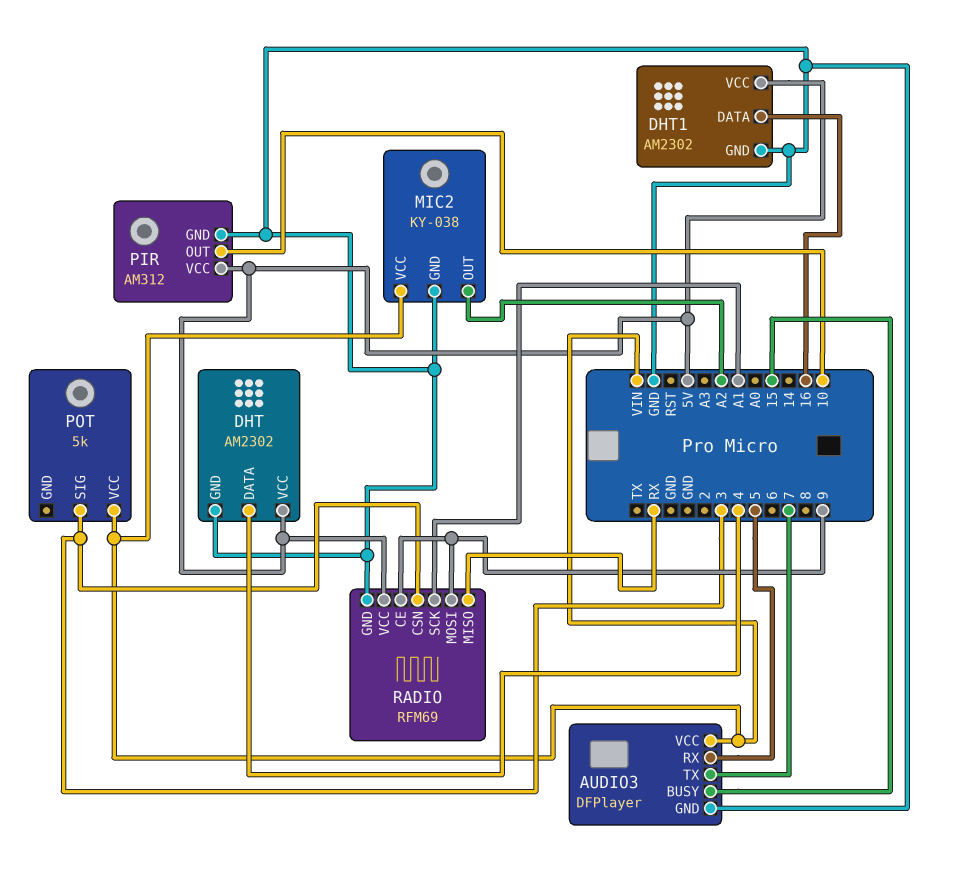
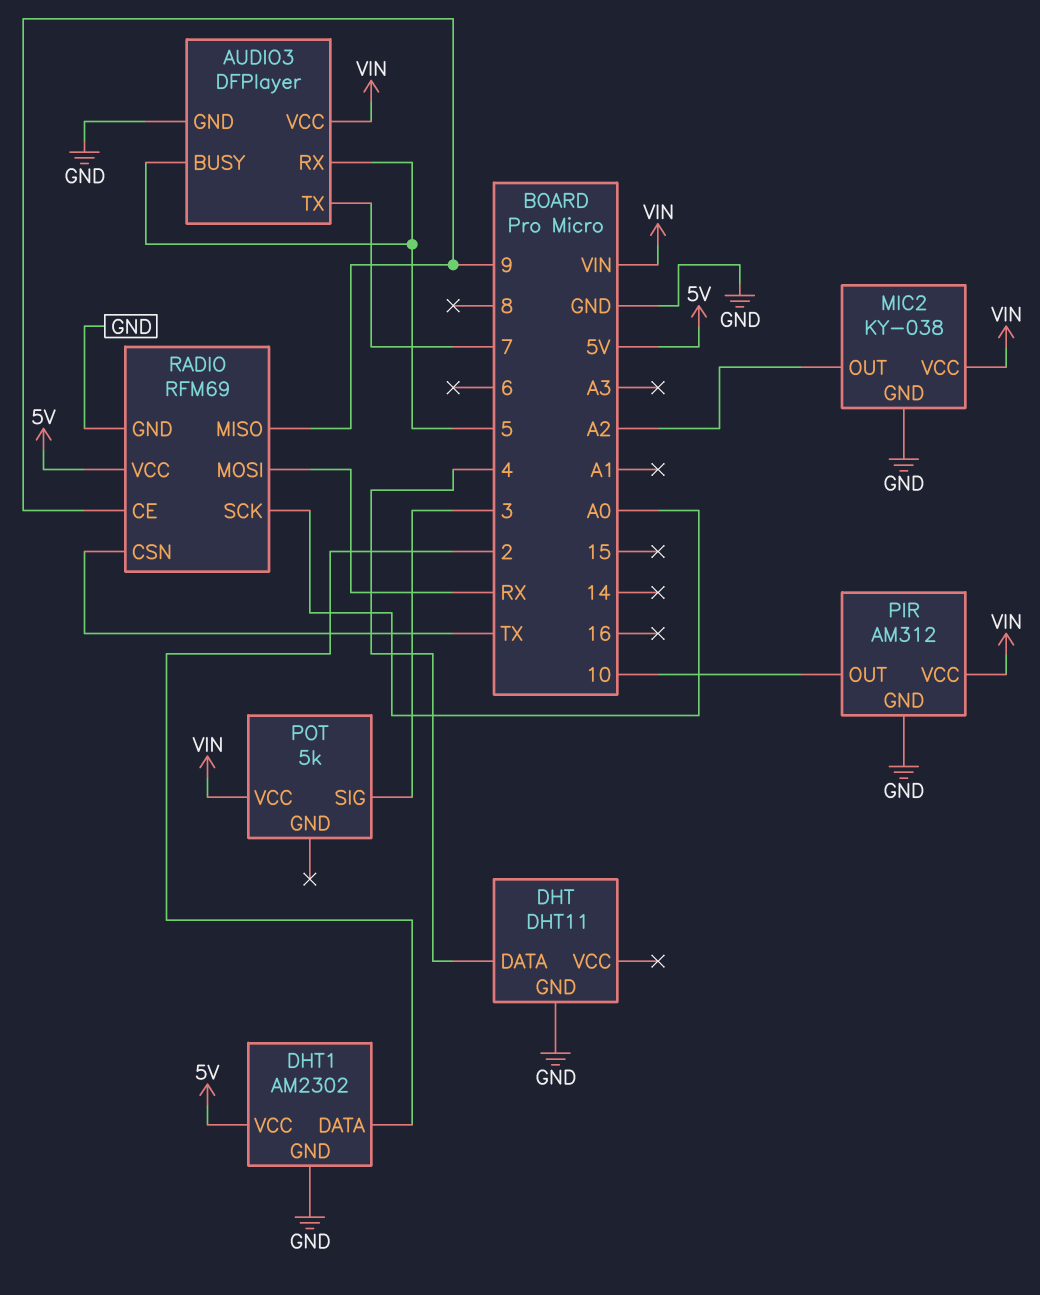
AUDIO3 pin BUSY: 15 -> 5
DHT: AM2302 -> DHT11
DHT pin VCC: 5V -> none
DHT1 pin DATA: 16 -> 2
PIR pin VCC: 5V -> VIN
RADIO pin CSN: 3 -> TX
RADIO pin MISO: RX -> 9
RADIO pin MOSI: 9 -> RX
RADIO pin SCK: A1 -> A0

